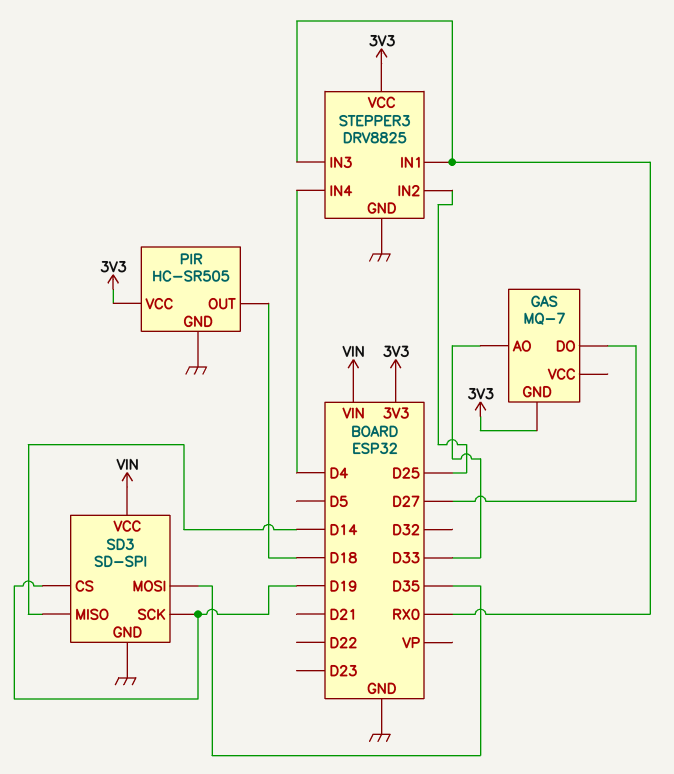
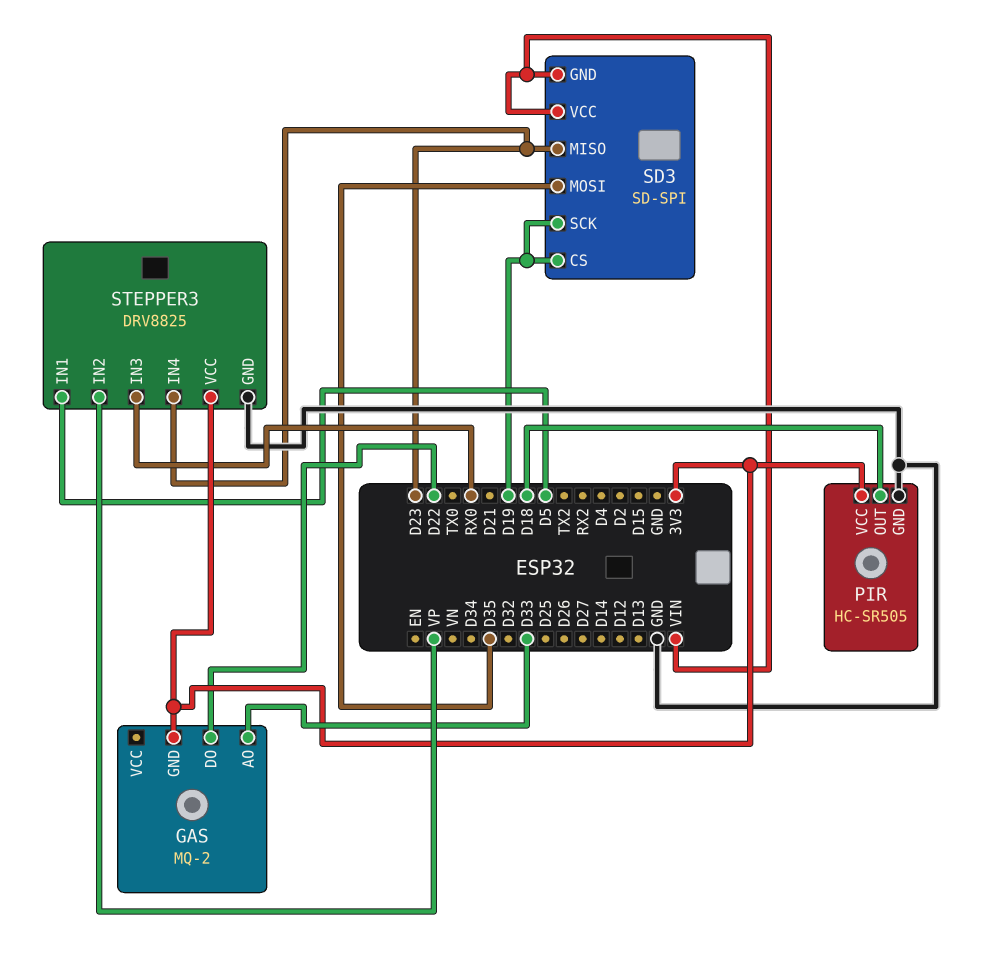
GAS: MQ-7 -> MQ-2
GAS pin DO: D27 -> D22
SD3 pin GND: GND -> VIN
SD3 pin MISO: D14 -> D23
STEPPER3 pin IN1: RX0 -> D5
STEPPER3 pin IN2: D25 -> VP
STEPPER3 pin IN4: D4 -> D23

